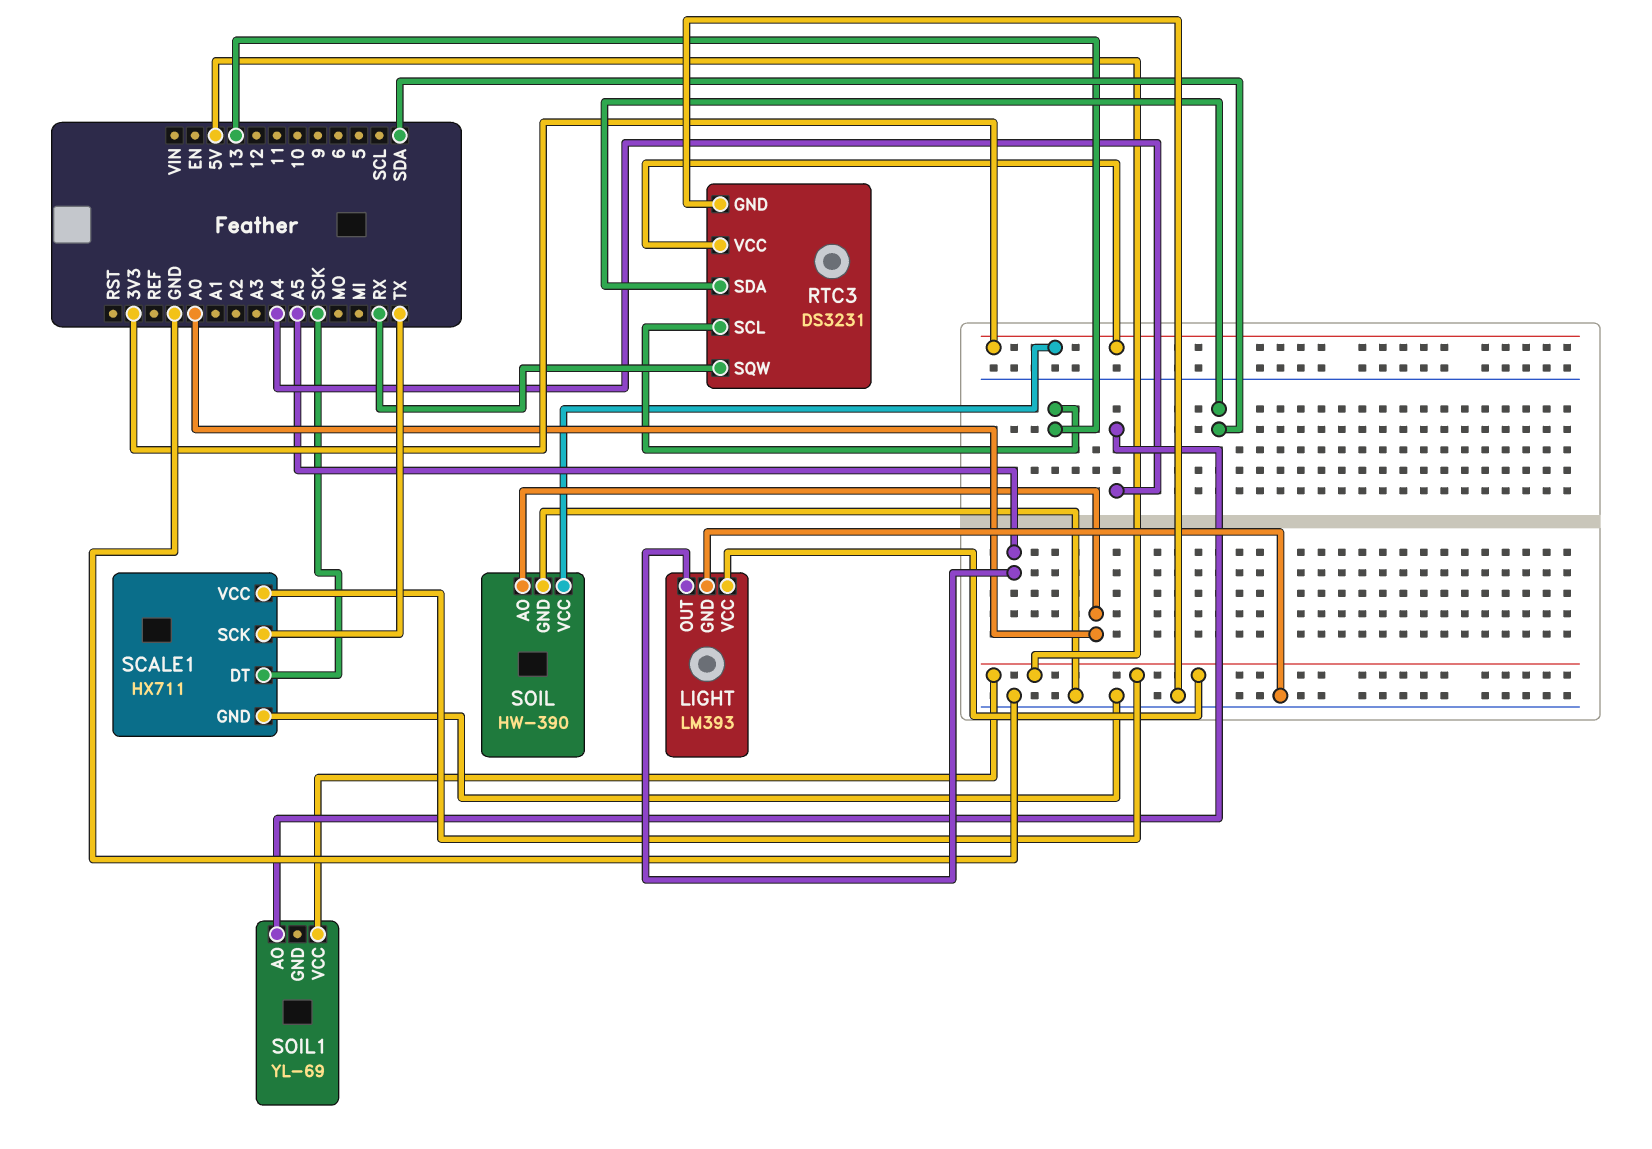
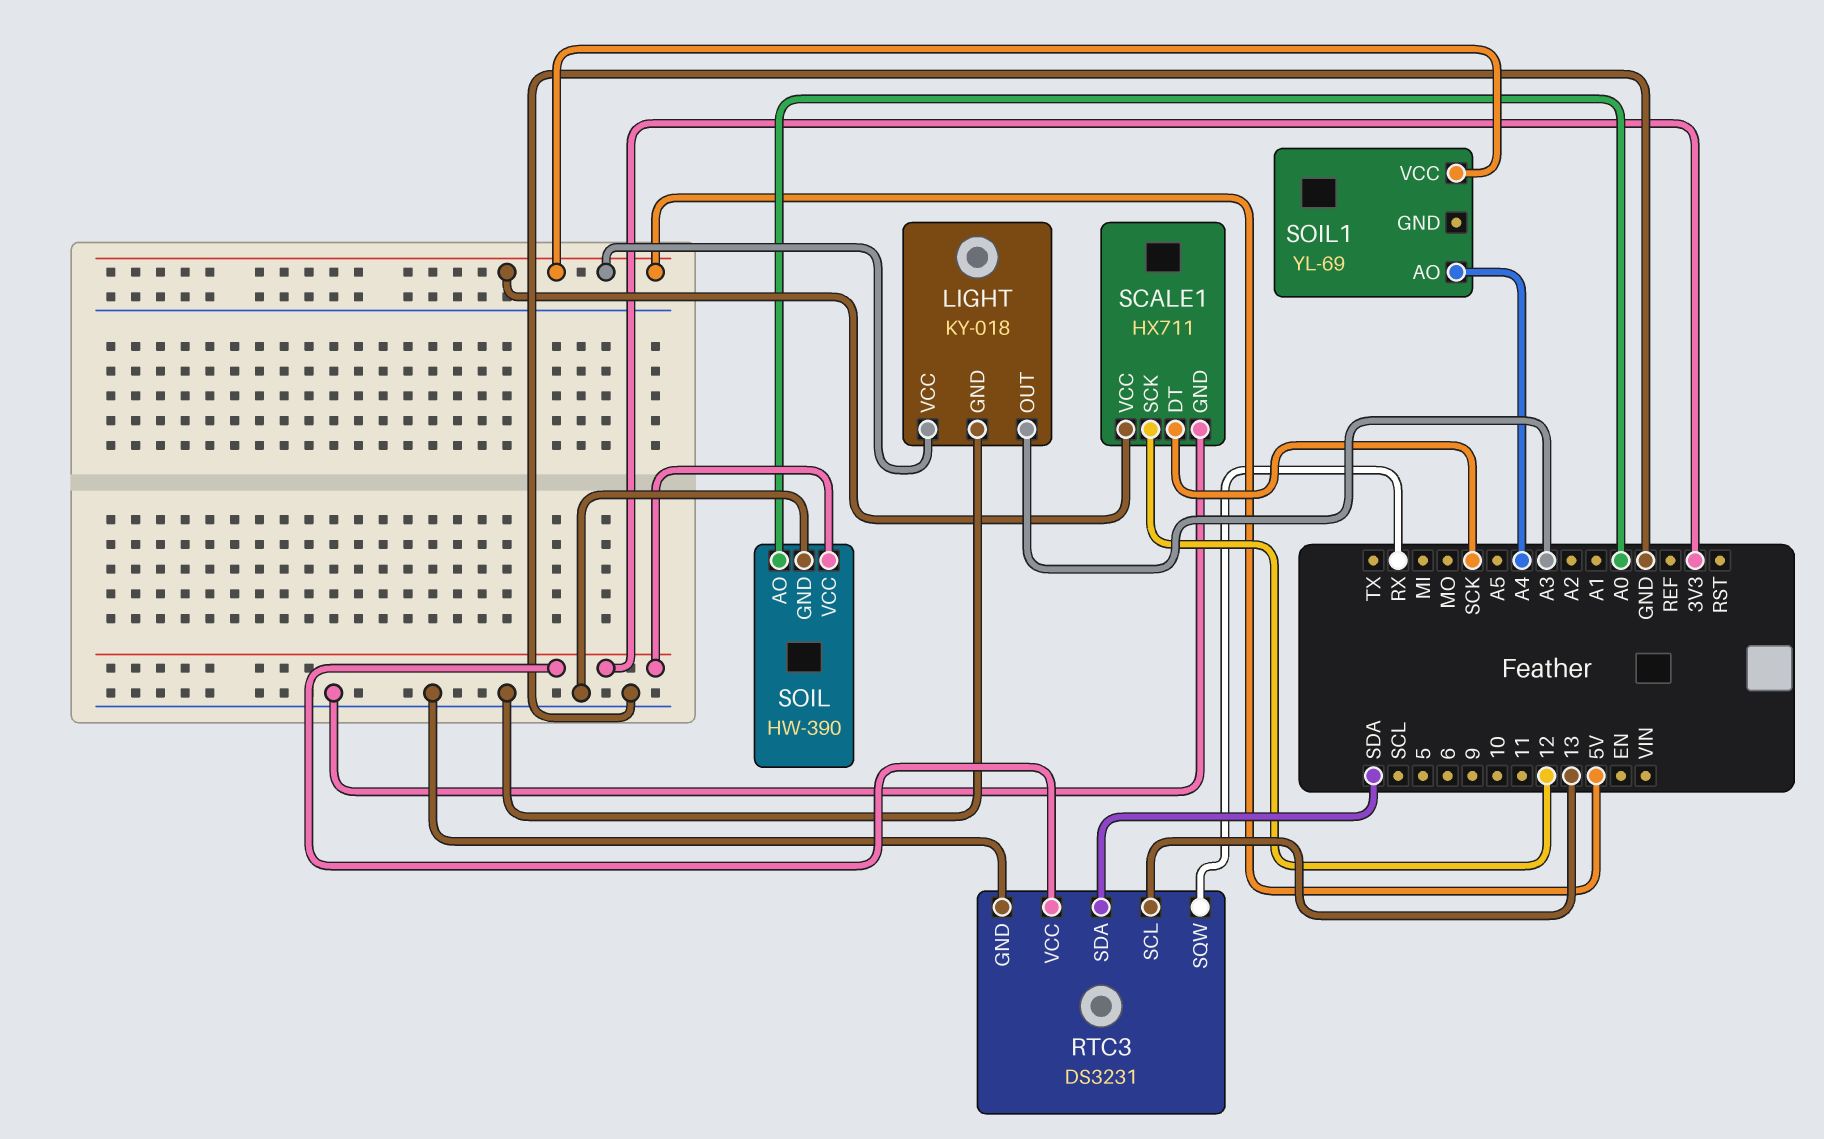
LIGHT: LM393 -> KY-018
LIGHT pin OUT: A5 -> A3
SCALE1 pin SCK: TX -> 12

